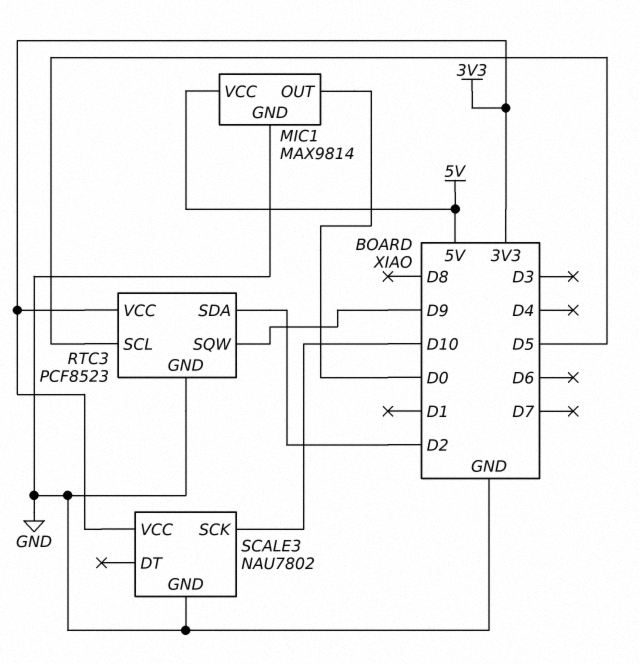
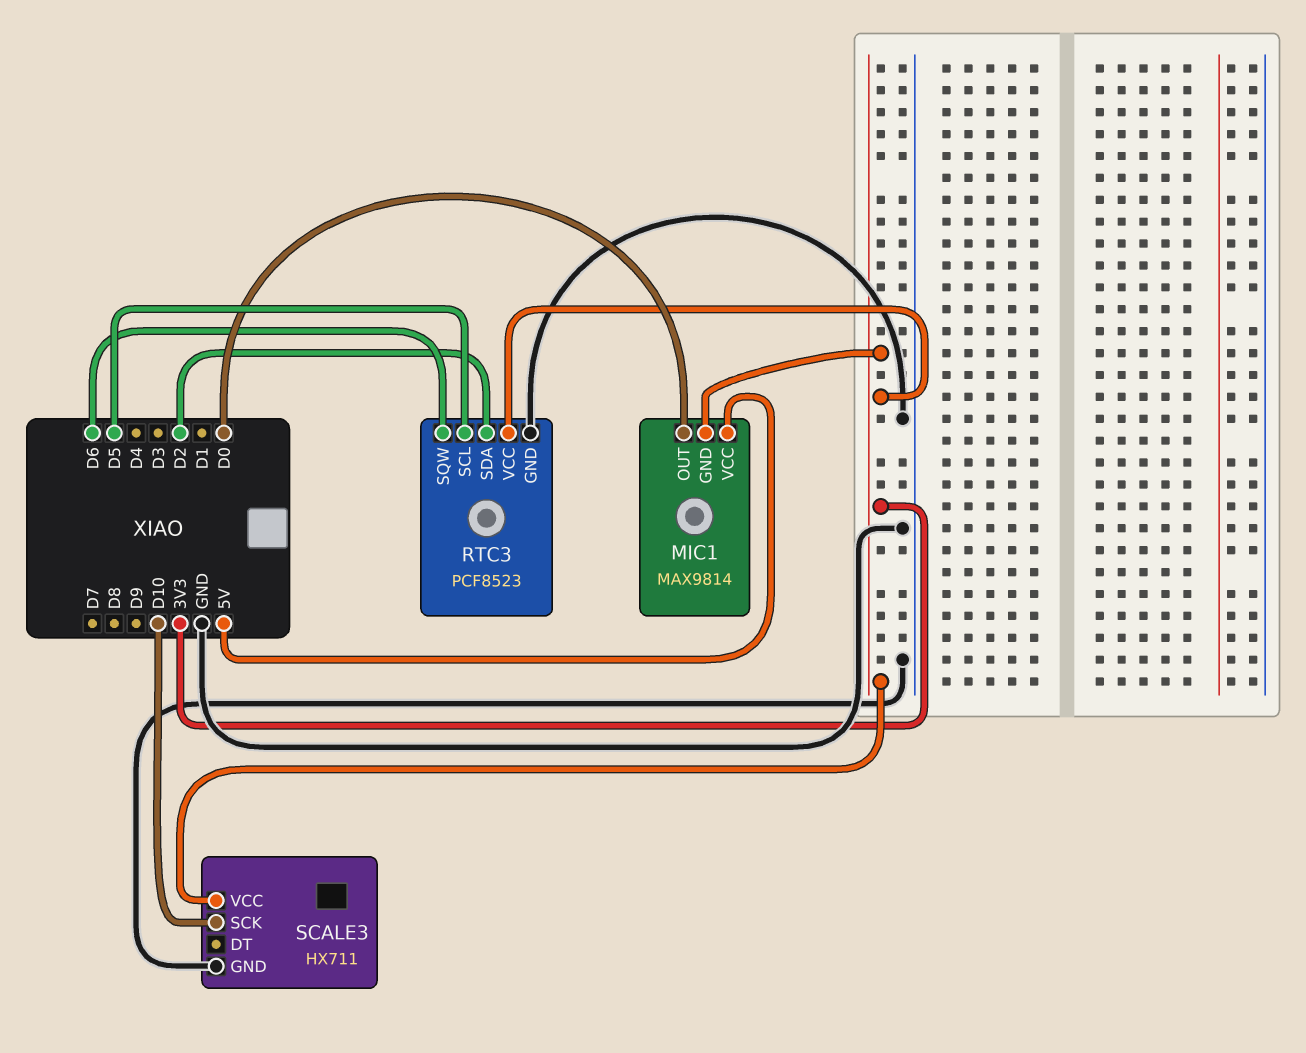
MIC1 pin GND: GND -> 3V3
RTC3 pin SQW: D9 -> D6
SCALE3: NAU7802 -> HX711

